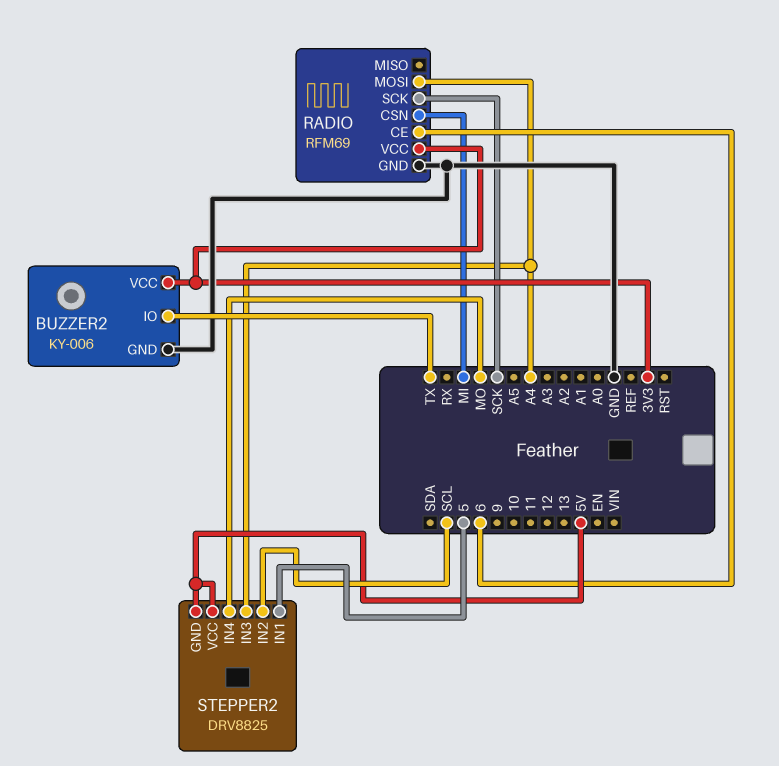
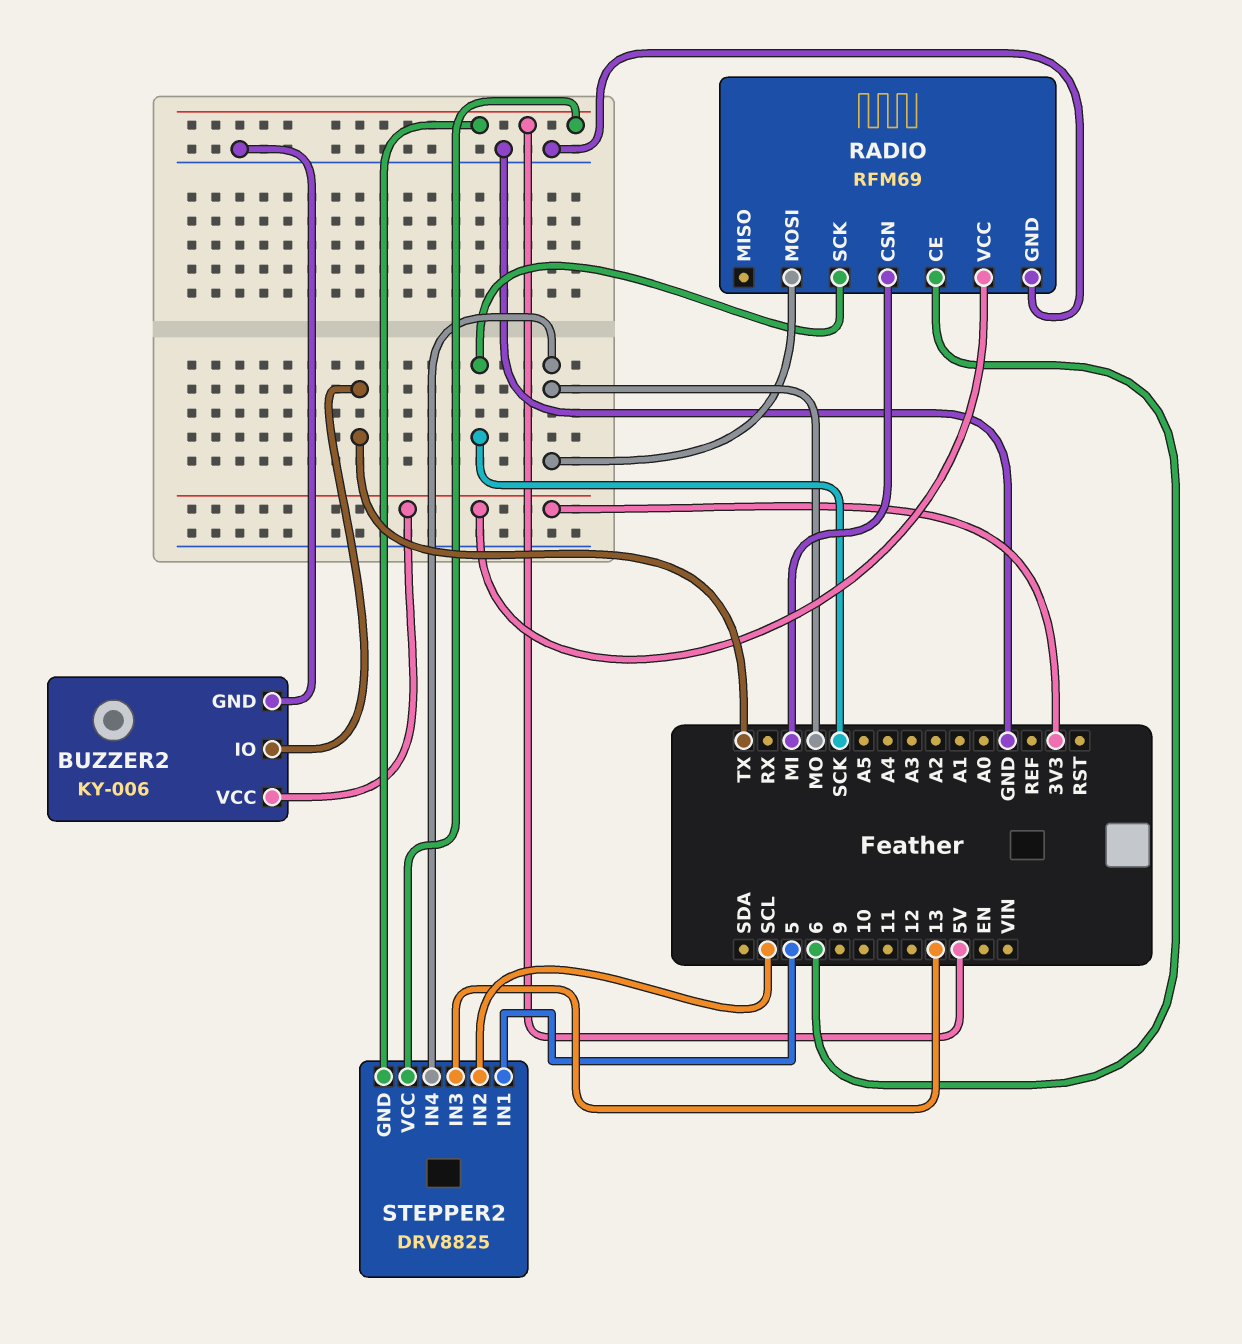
RADIO pin MOSI: A4 -> MO
STEPPER2 pin IN3: A4 -> 13

